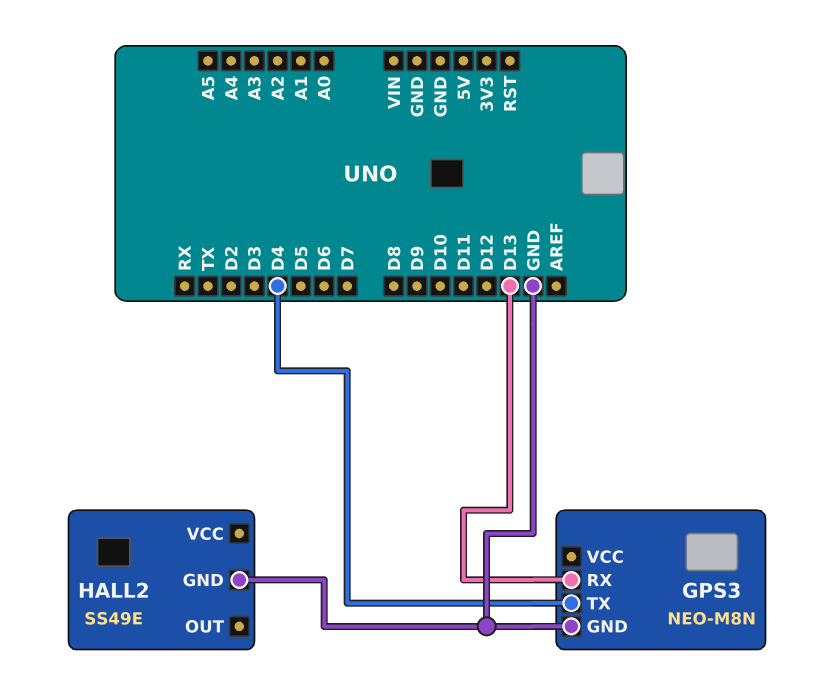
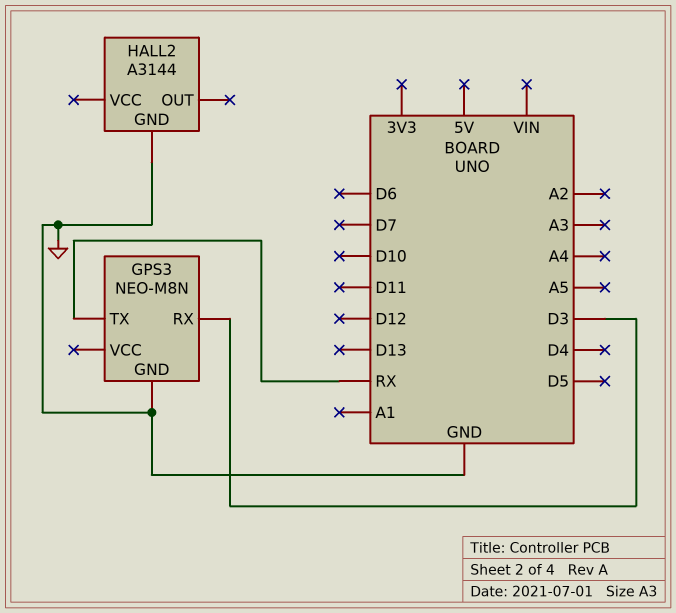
GPS3 pin RX: D13 -> D3
GPS3 pin TX: D4 -> RX
HALL2: SS49E -> A3144

